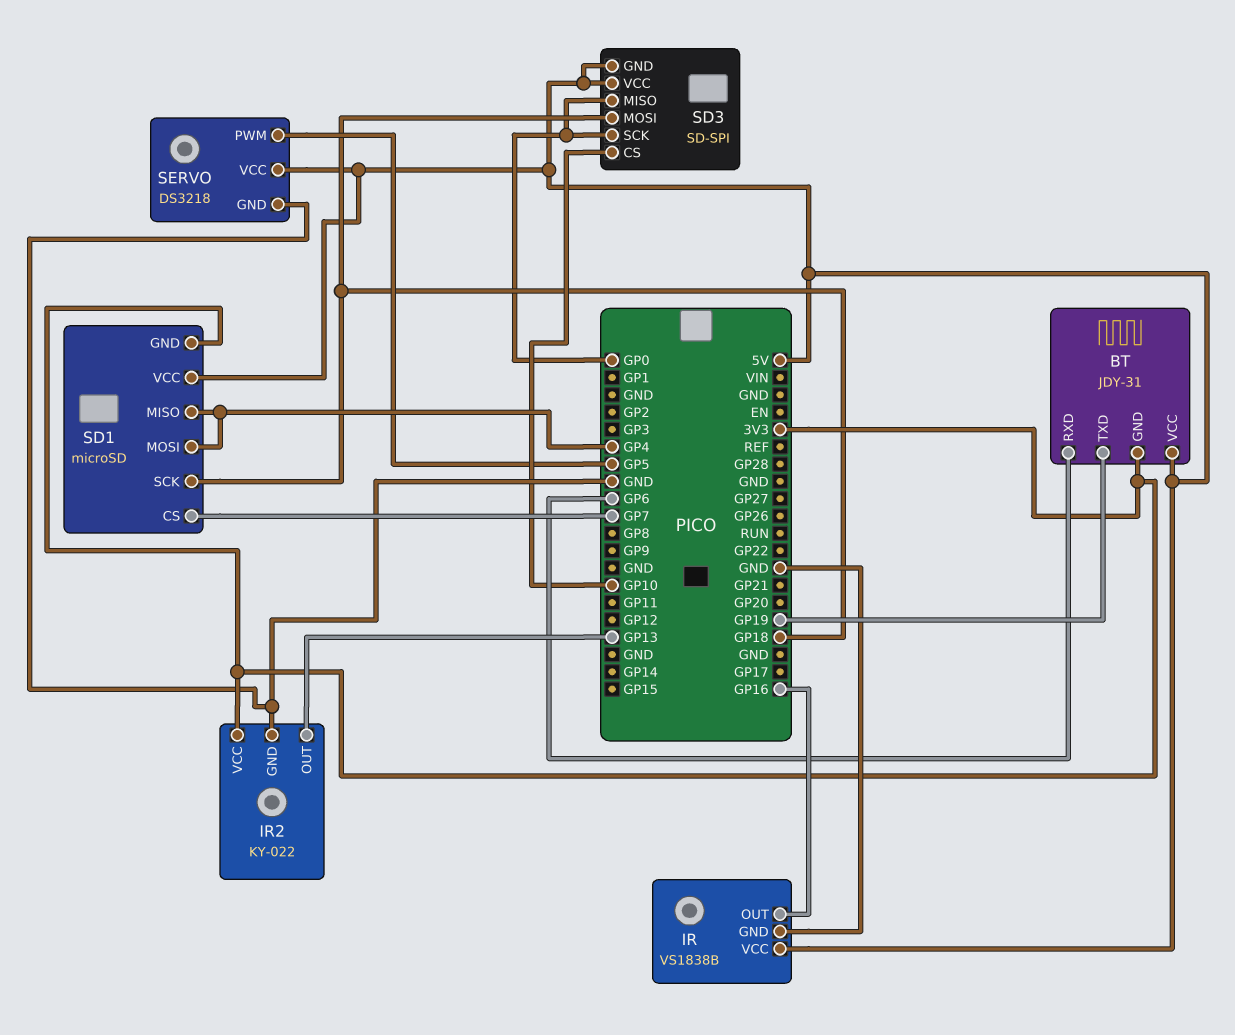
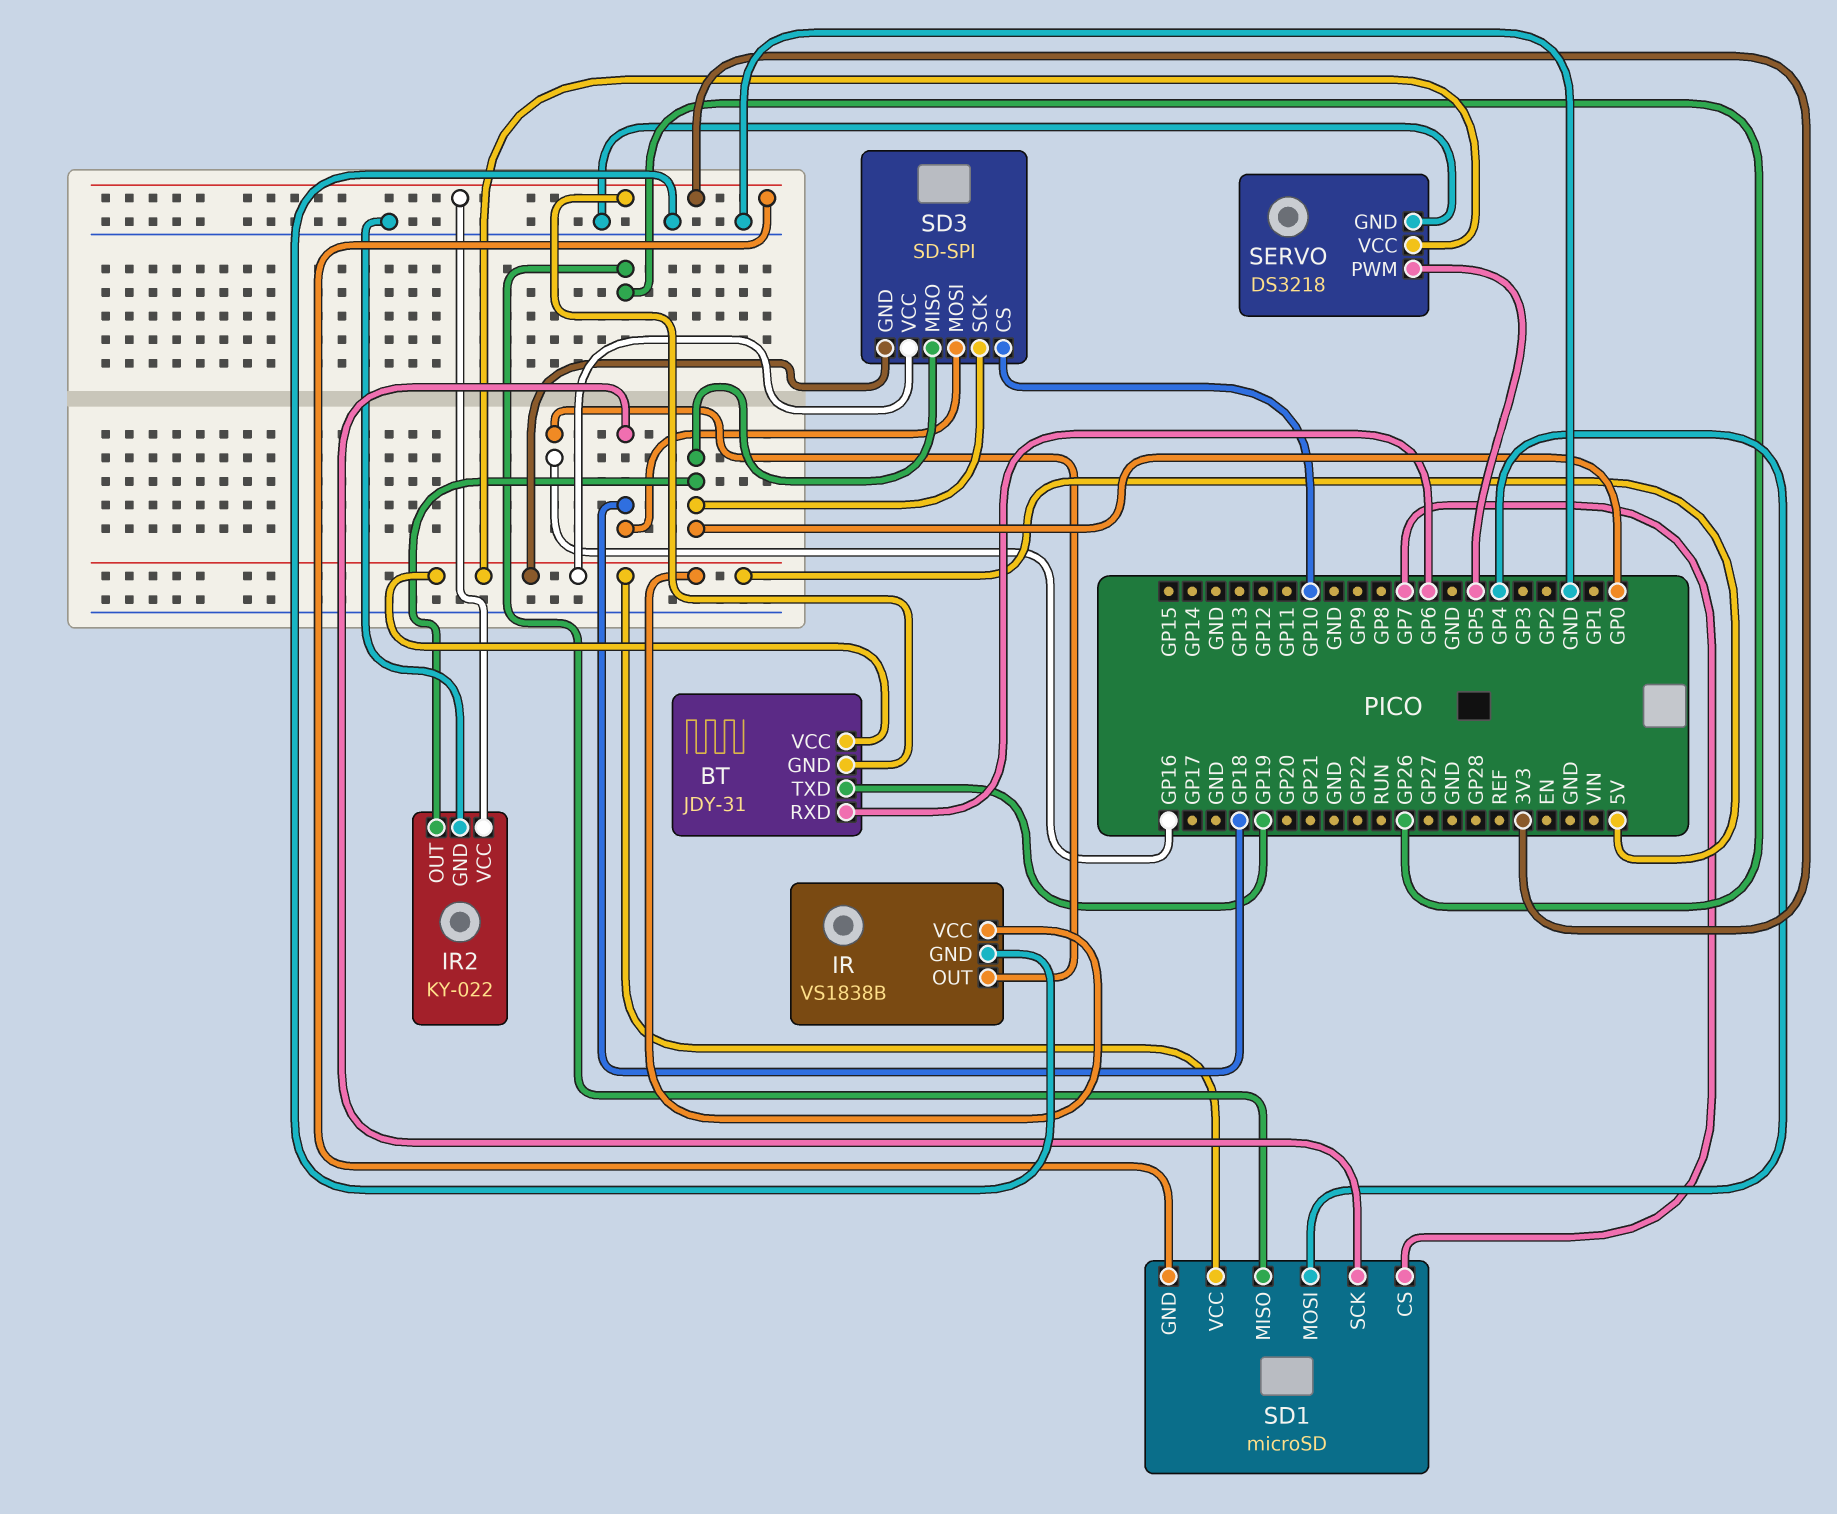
IR2 pin OUT: GP13 -> GP0
SD1 pin MISO: GP4 -> GP26

